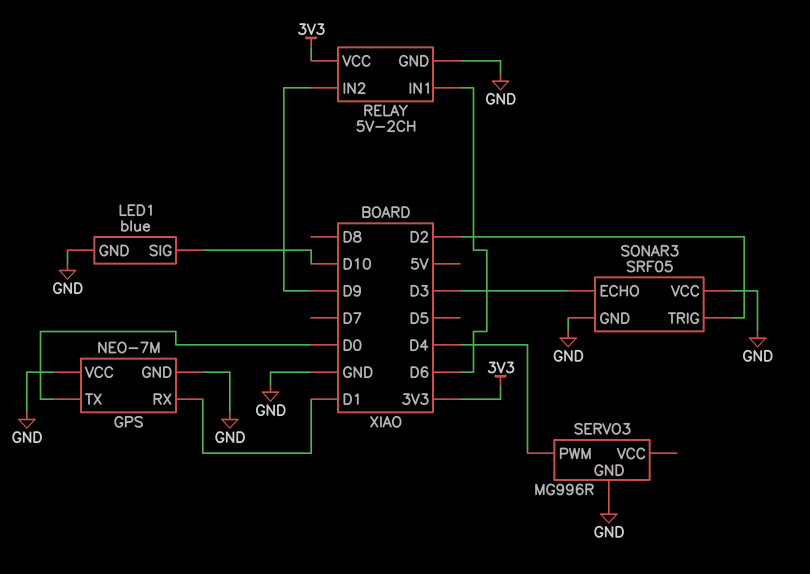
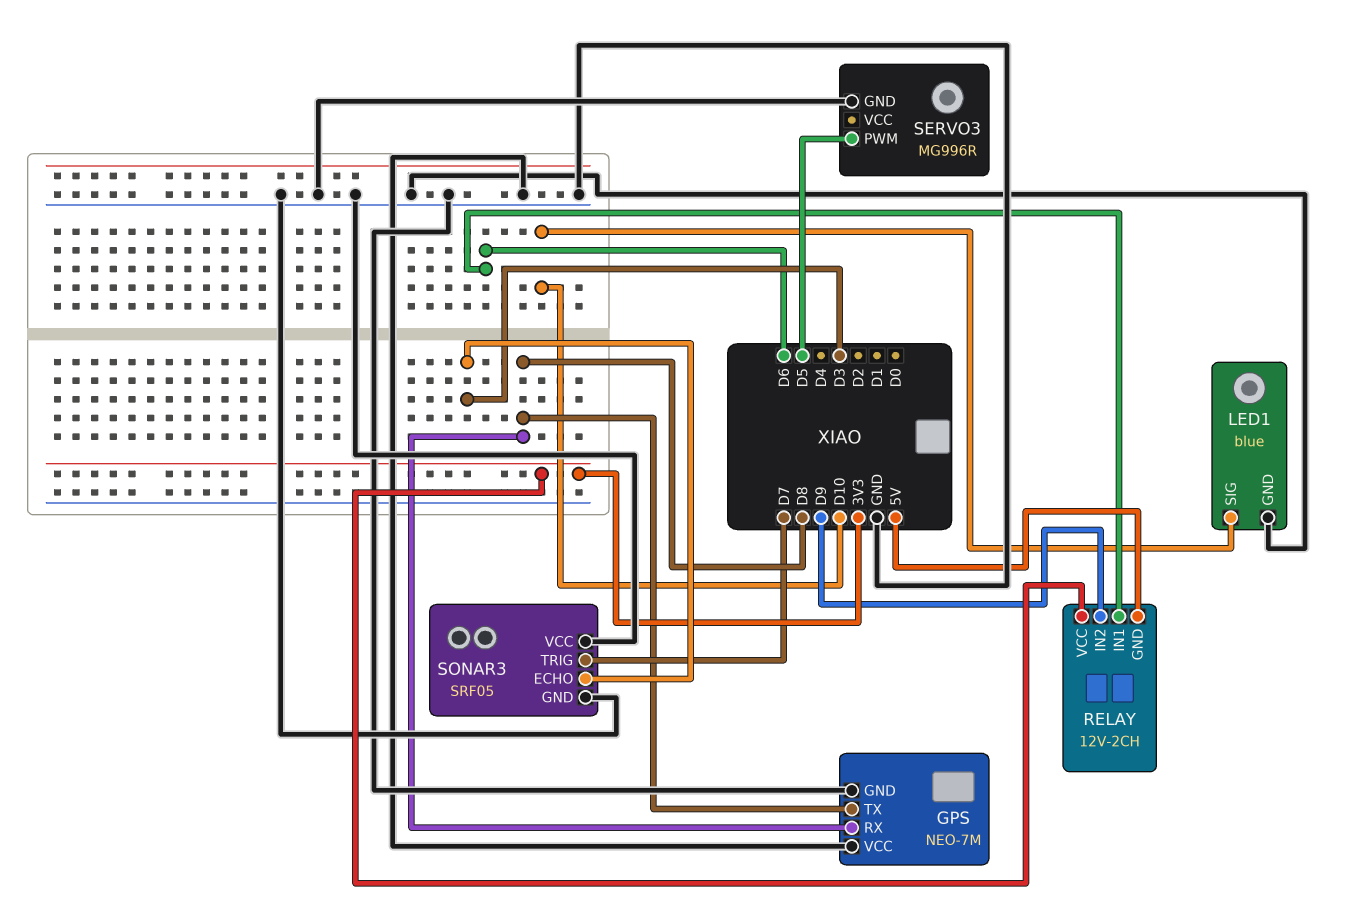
GPS pin RX: D1 -> D8
GPS pin TX: D0 -> D8
RELAY: 5V-2CH -> 12V-2CH
RELAY pin GND: GND -> 5V
SERVO3 pin PWM: D4 -> D5
SONAR3 pin TRIG: D2 -> D7

